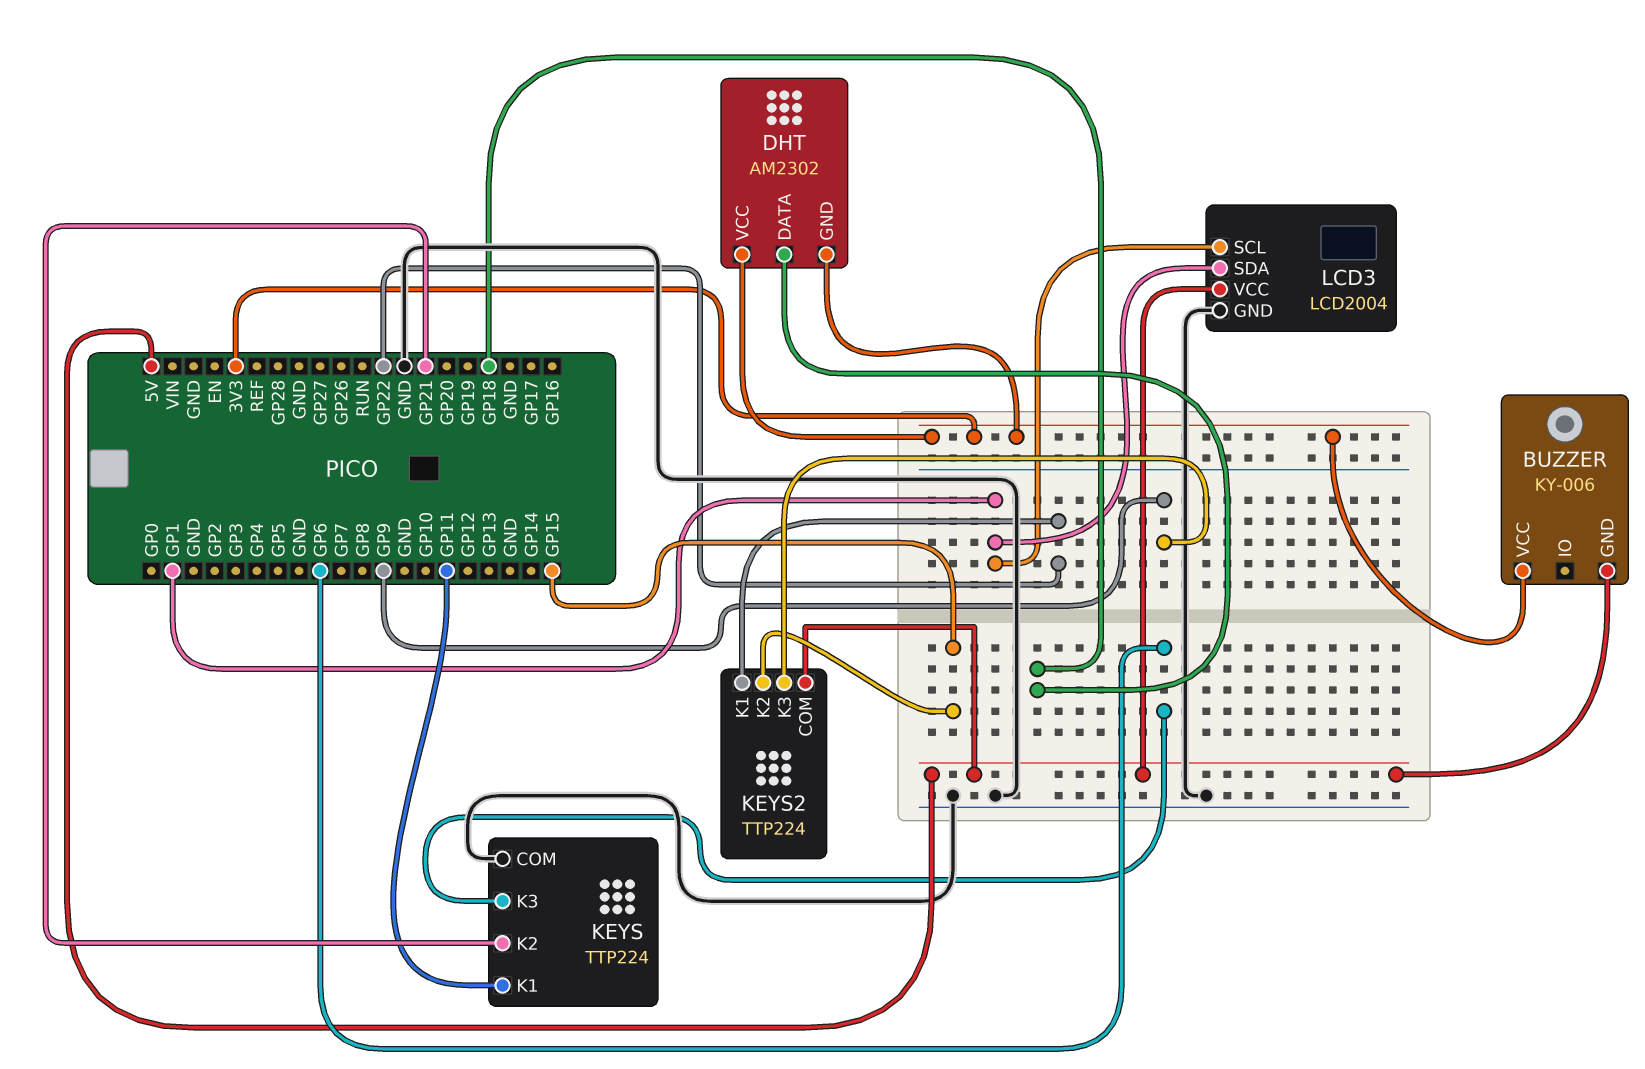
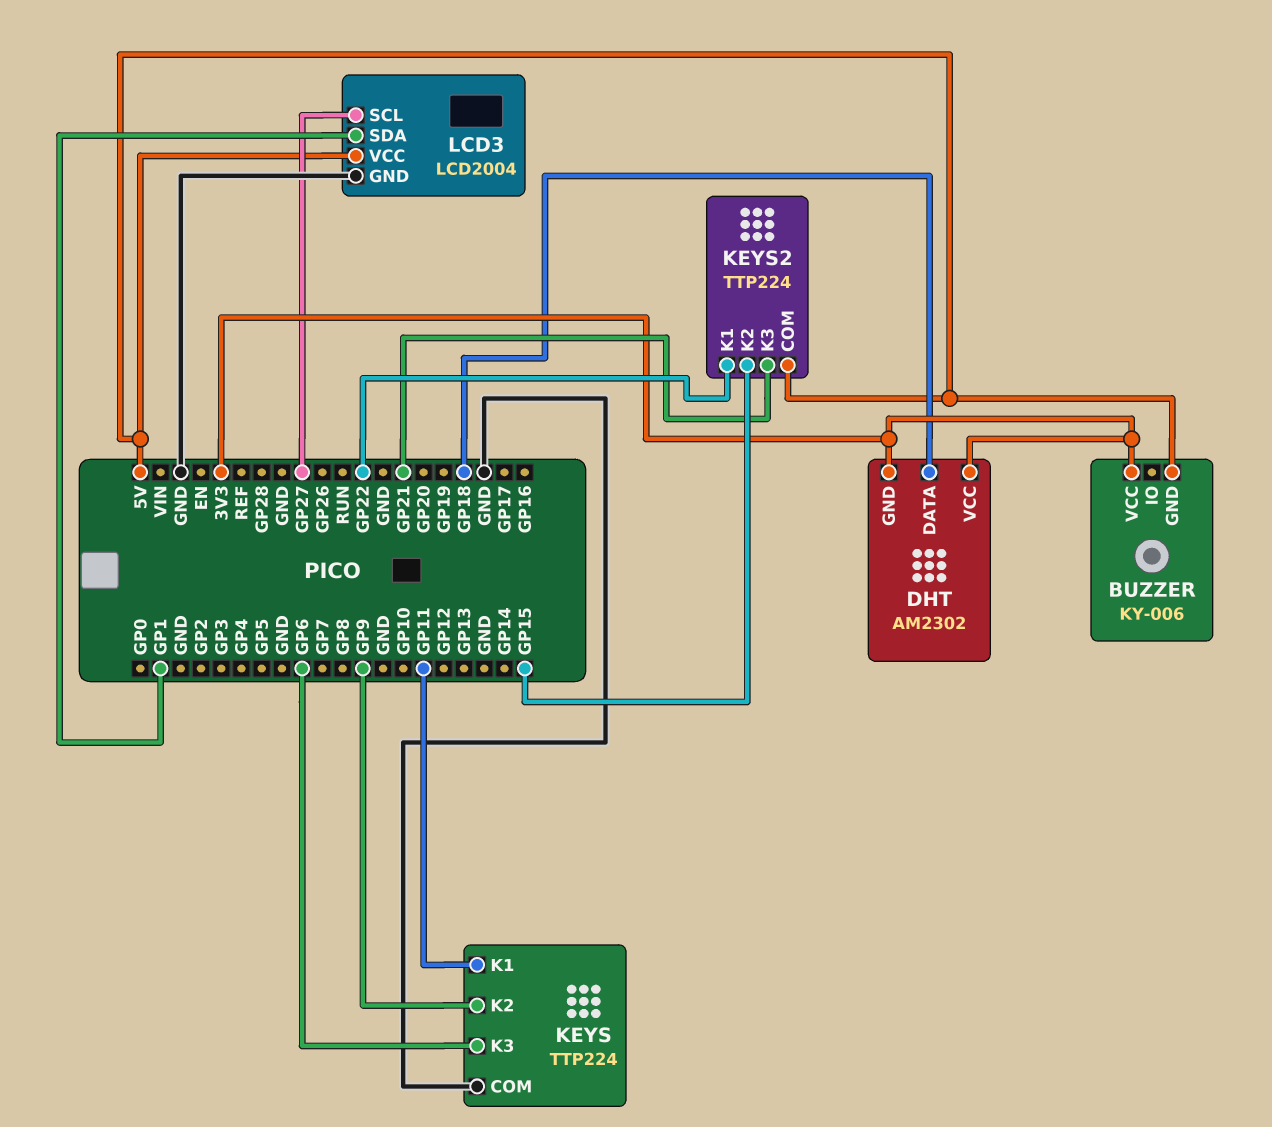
KEYS pin K2: GP21 -> GP9
KEYS2 pin K3: GP9 -> GP21
LCD3 pin SCL: GP1 -> GP27

